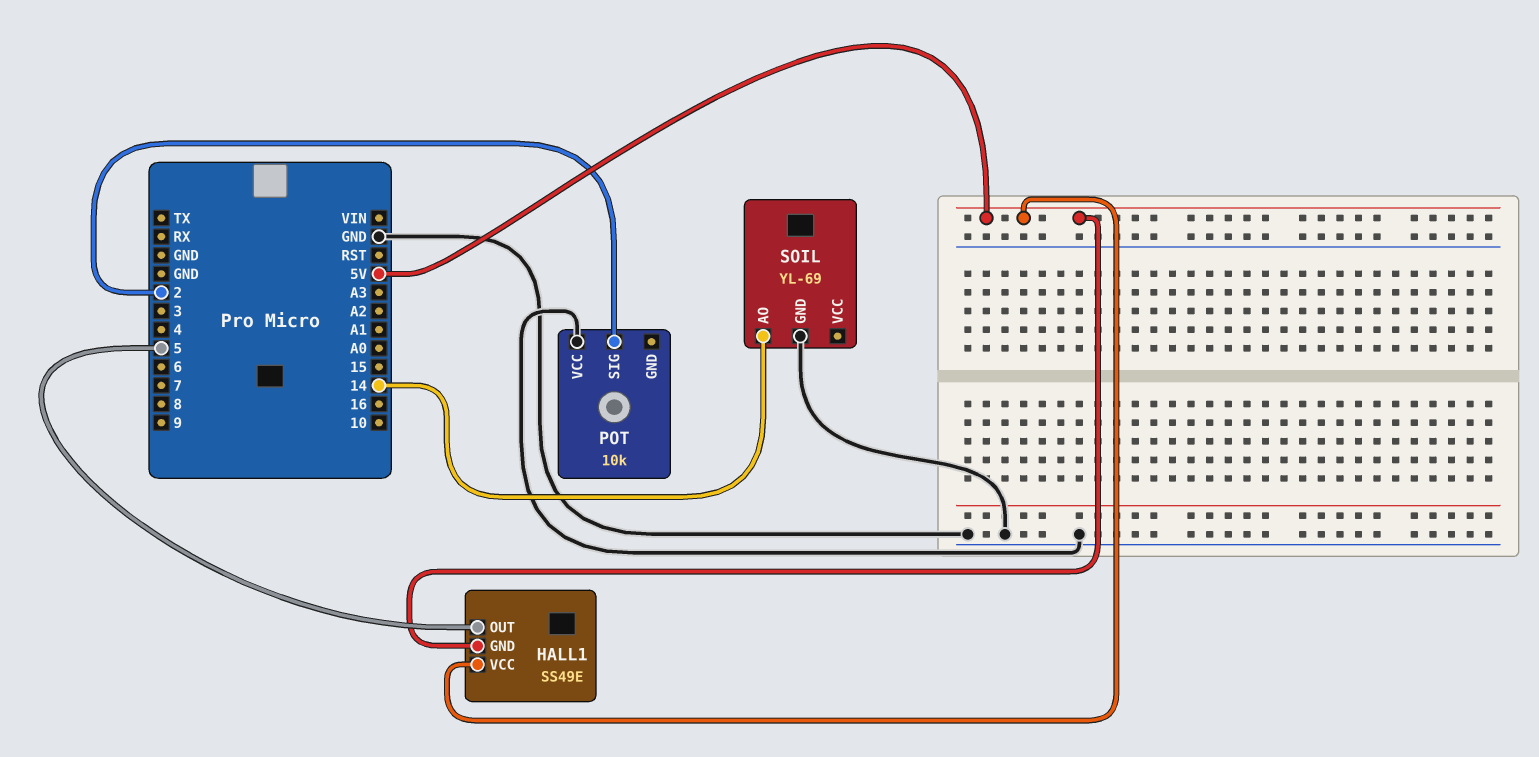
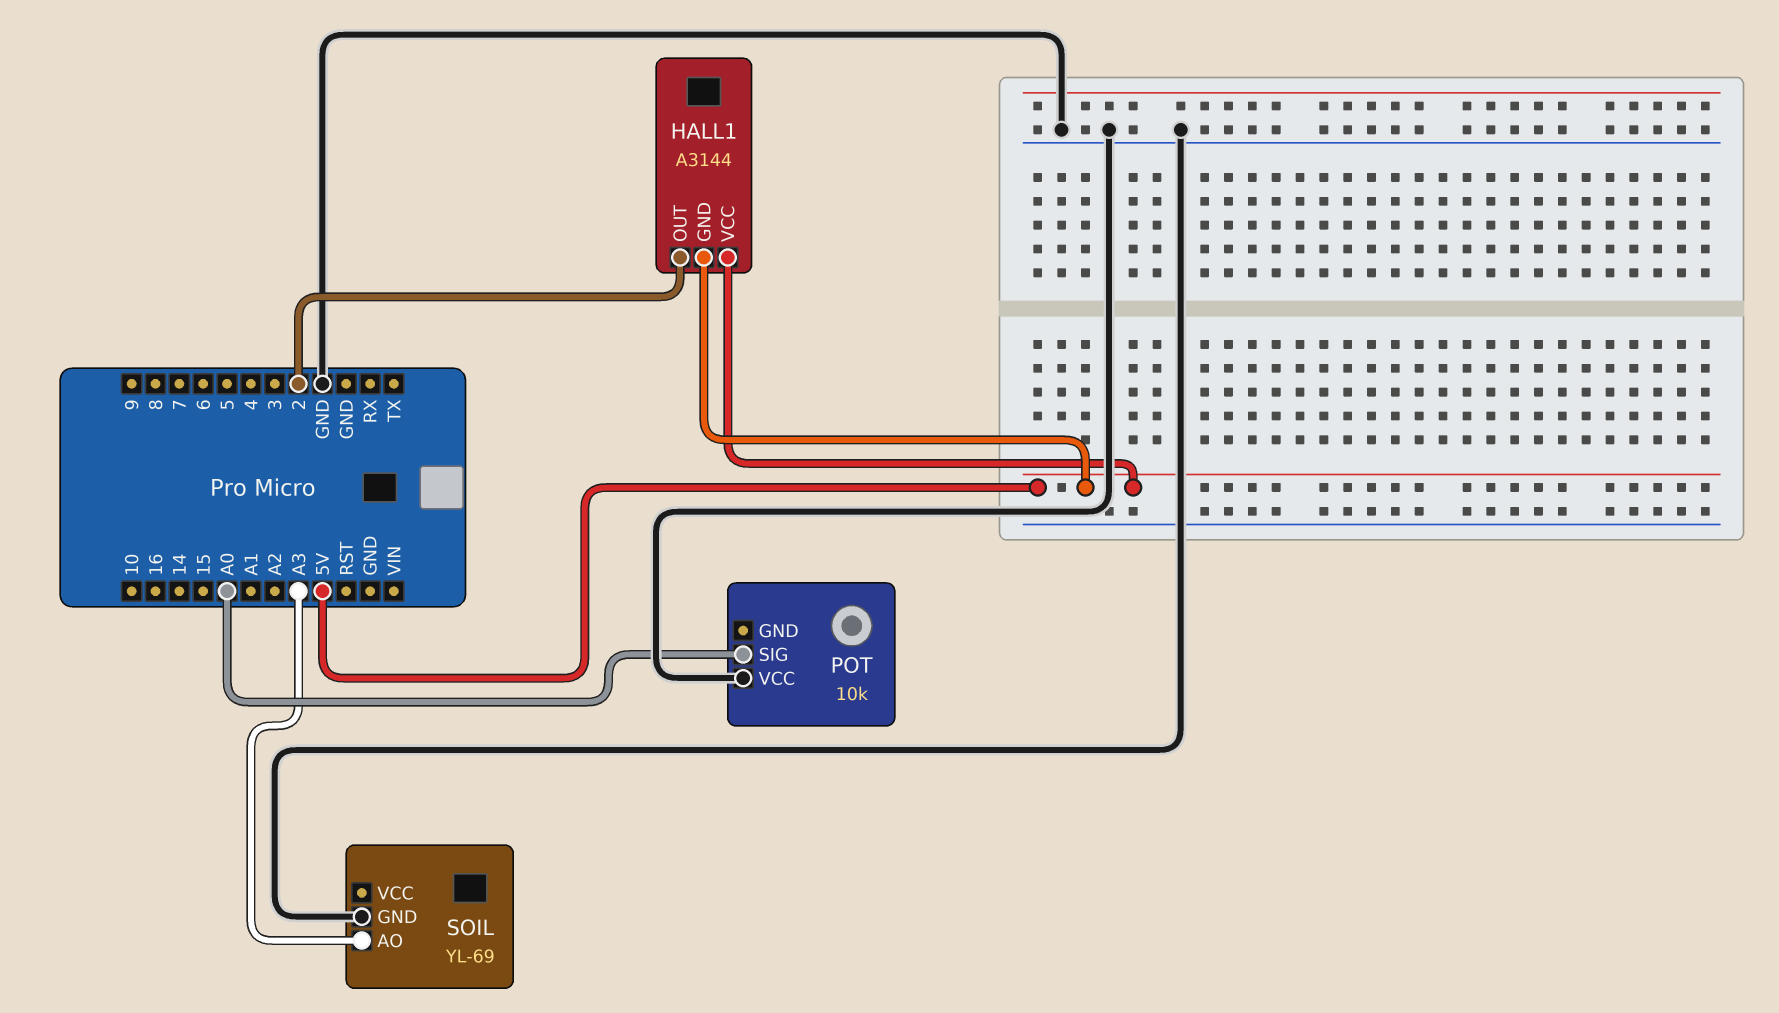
HALL1: SS49E -> A3144
HALL1 pin OUT: 5 -> 2
POT pin SIG: 2 -> A0
SOIL pin AO: 14 -> A3

